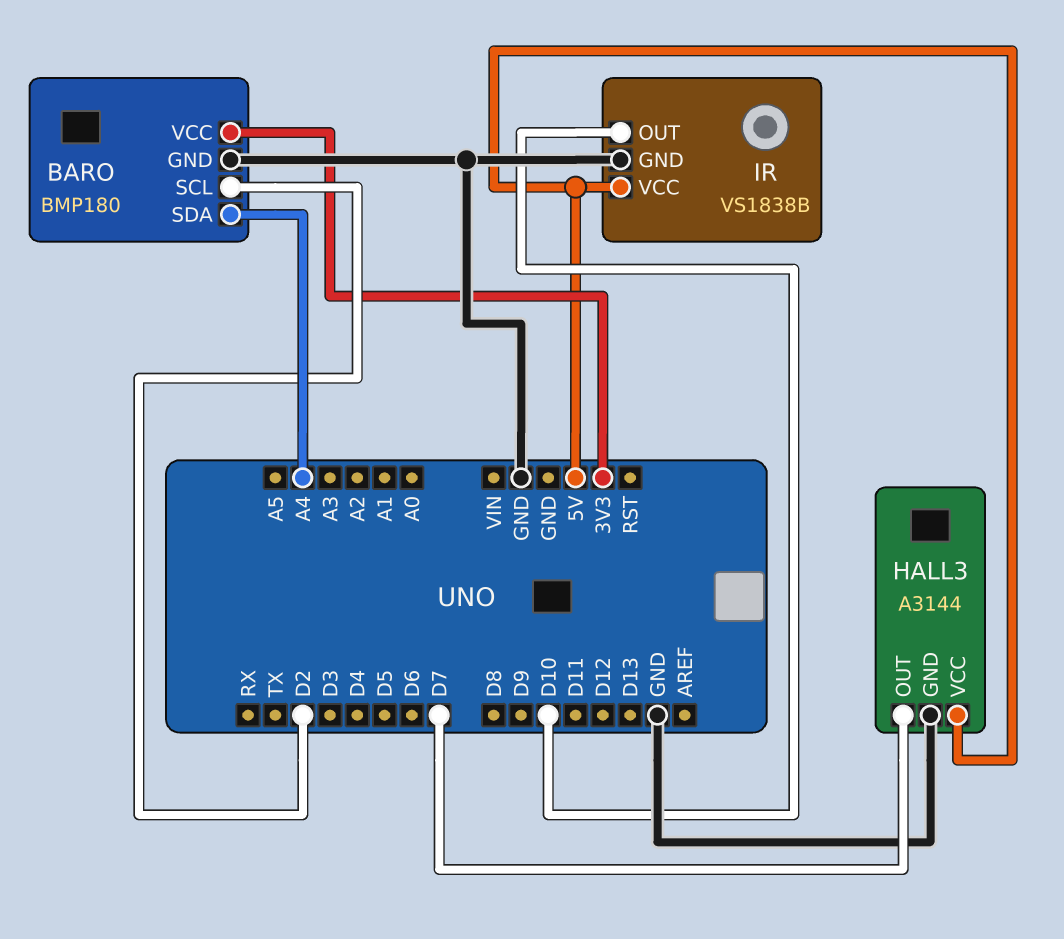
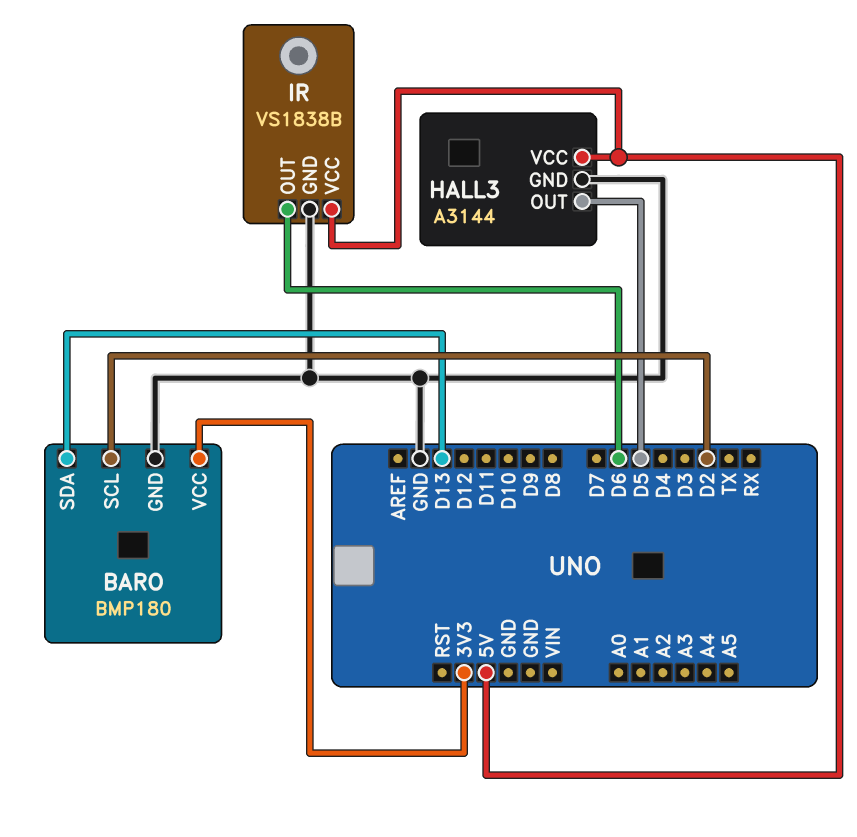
BARO pin SDA: A4 -> D13
HALL3 pin OUT: D7 -> D5
IR pin OUT: D10 -> D6

